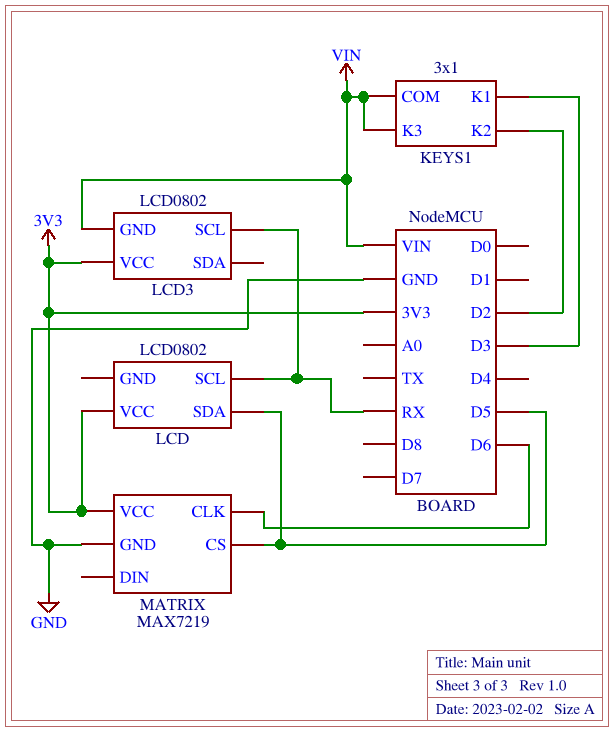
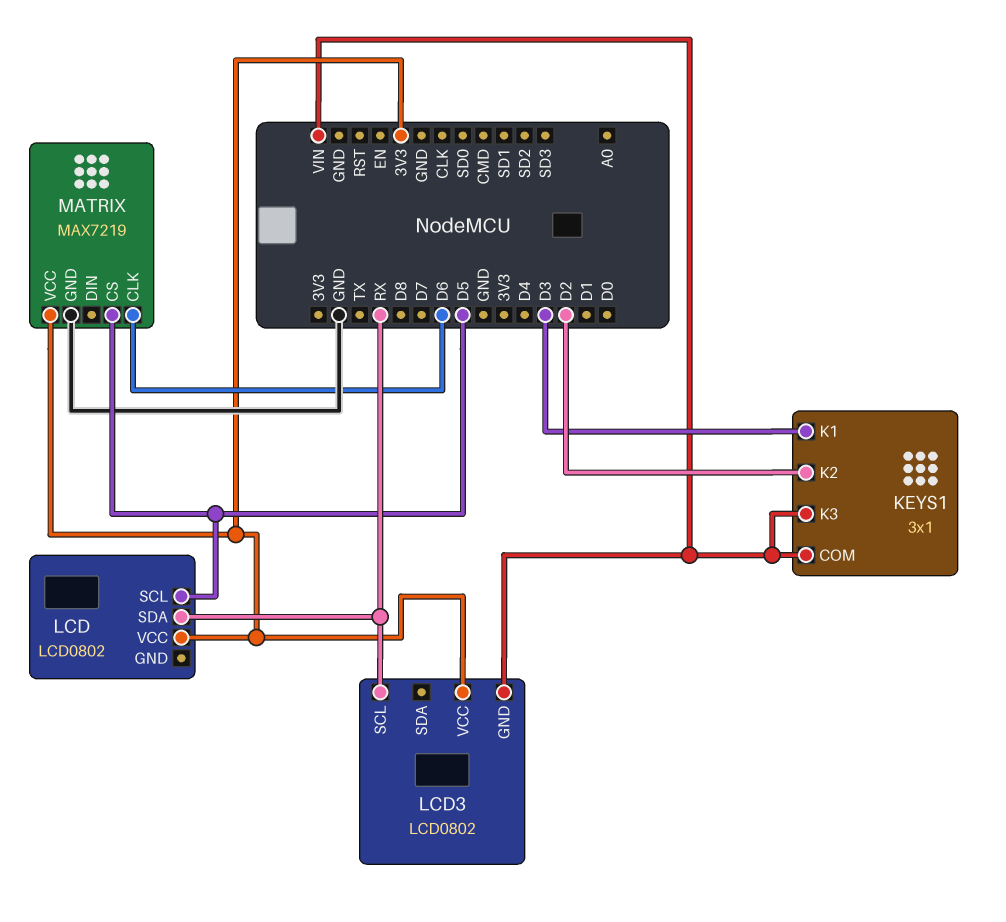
LCD pin SCL: RX -> D5
LCD pin SDA: D5 -> RX

